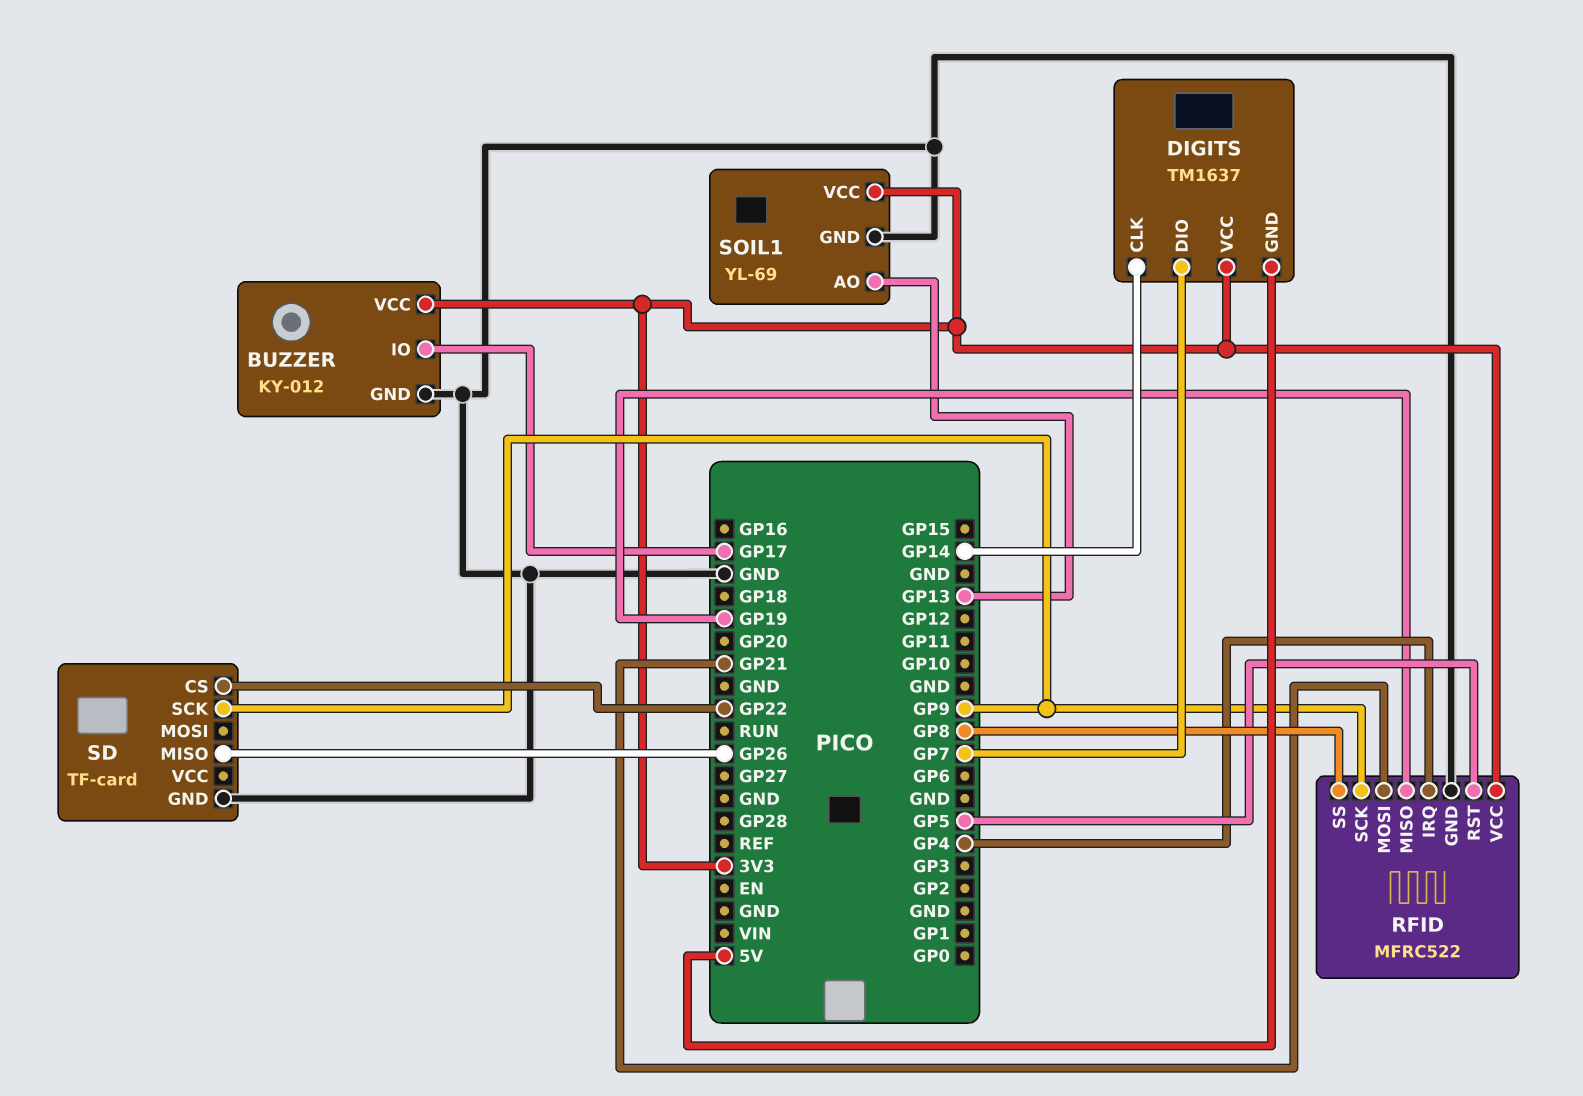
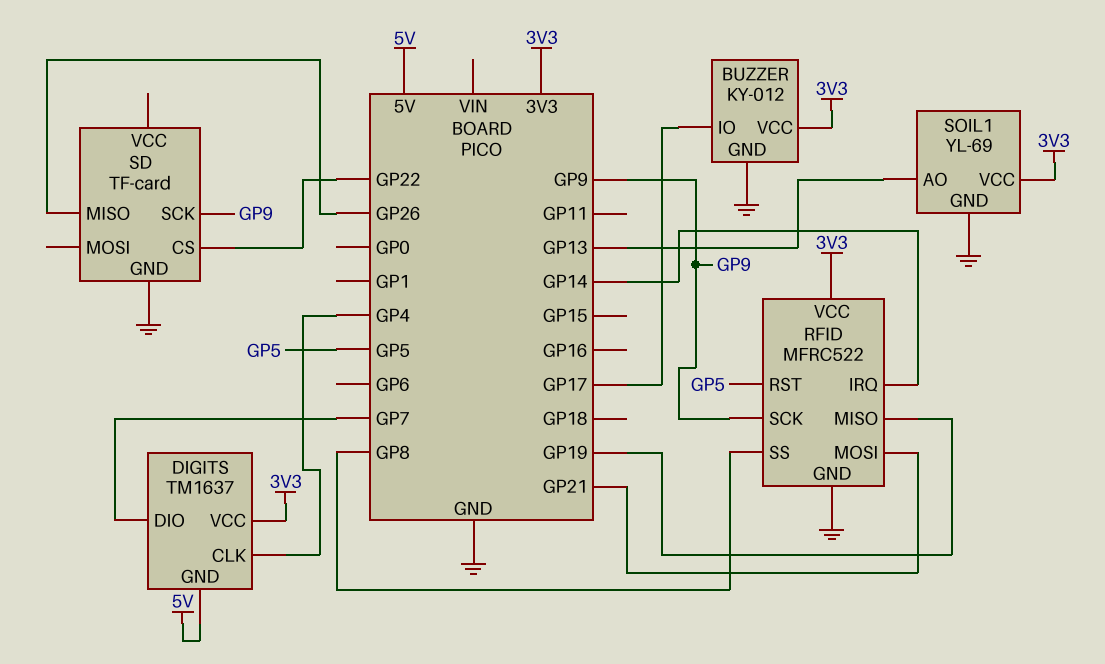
DIGITS pin CLK: GP14 -> GP4
RFID pin IRQ: GP4 -> GP14

